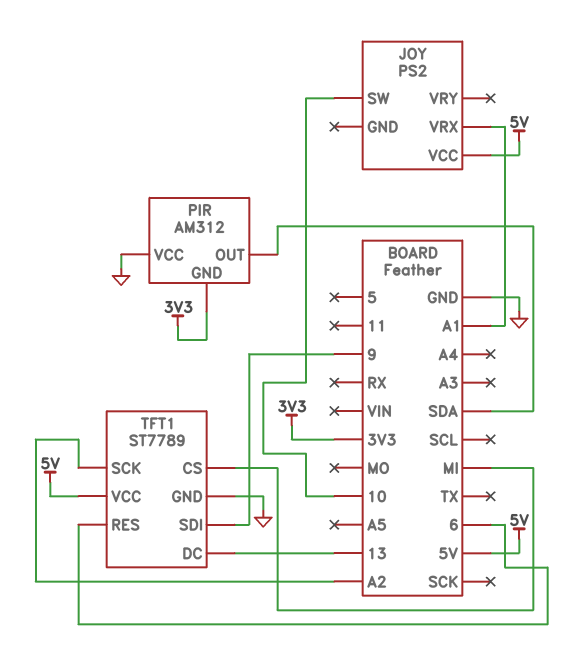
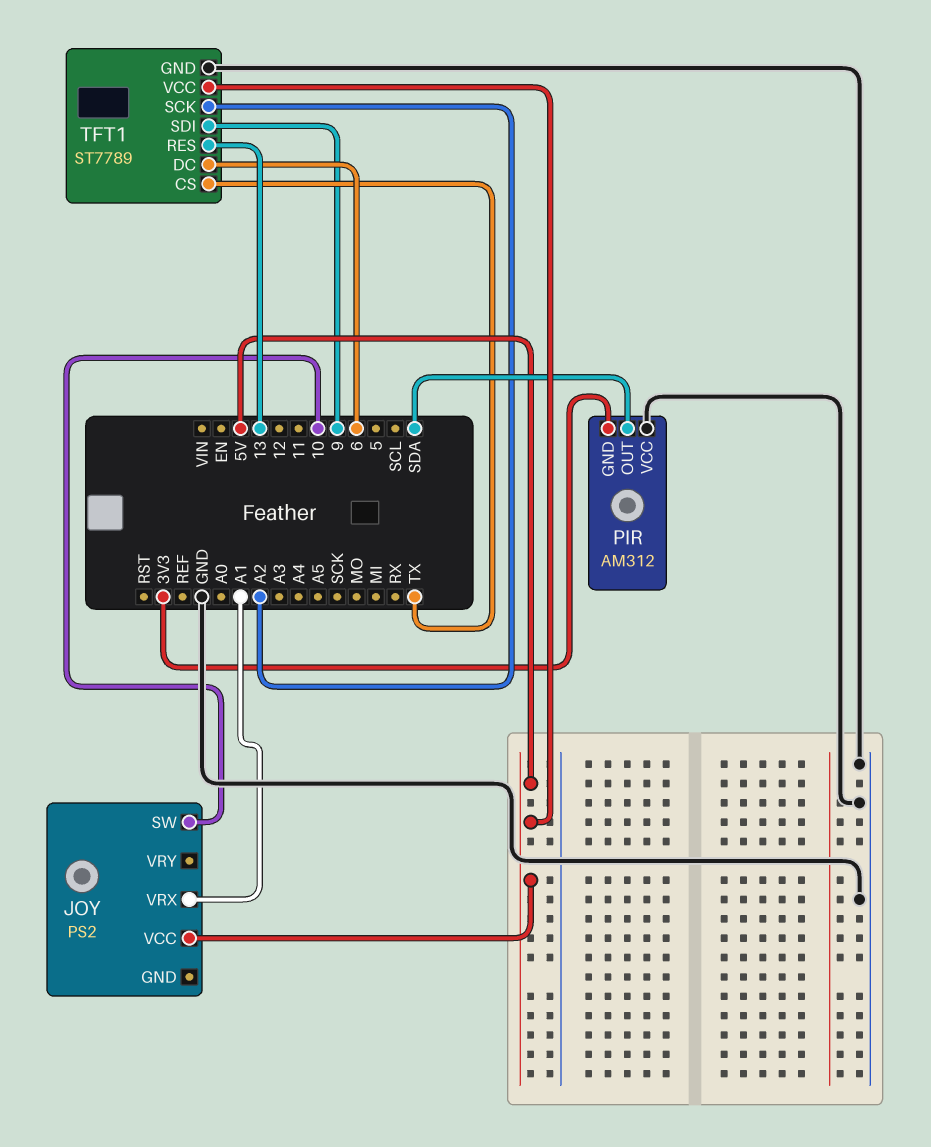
TFT1 pin CS: MI -> TX
TFT1 pin DC: 13 -> 6
TFT1 pin RES: 6 -> 13

